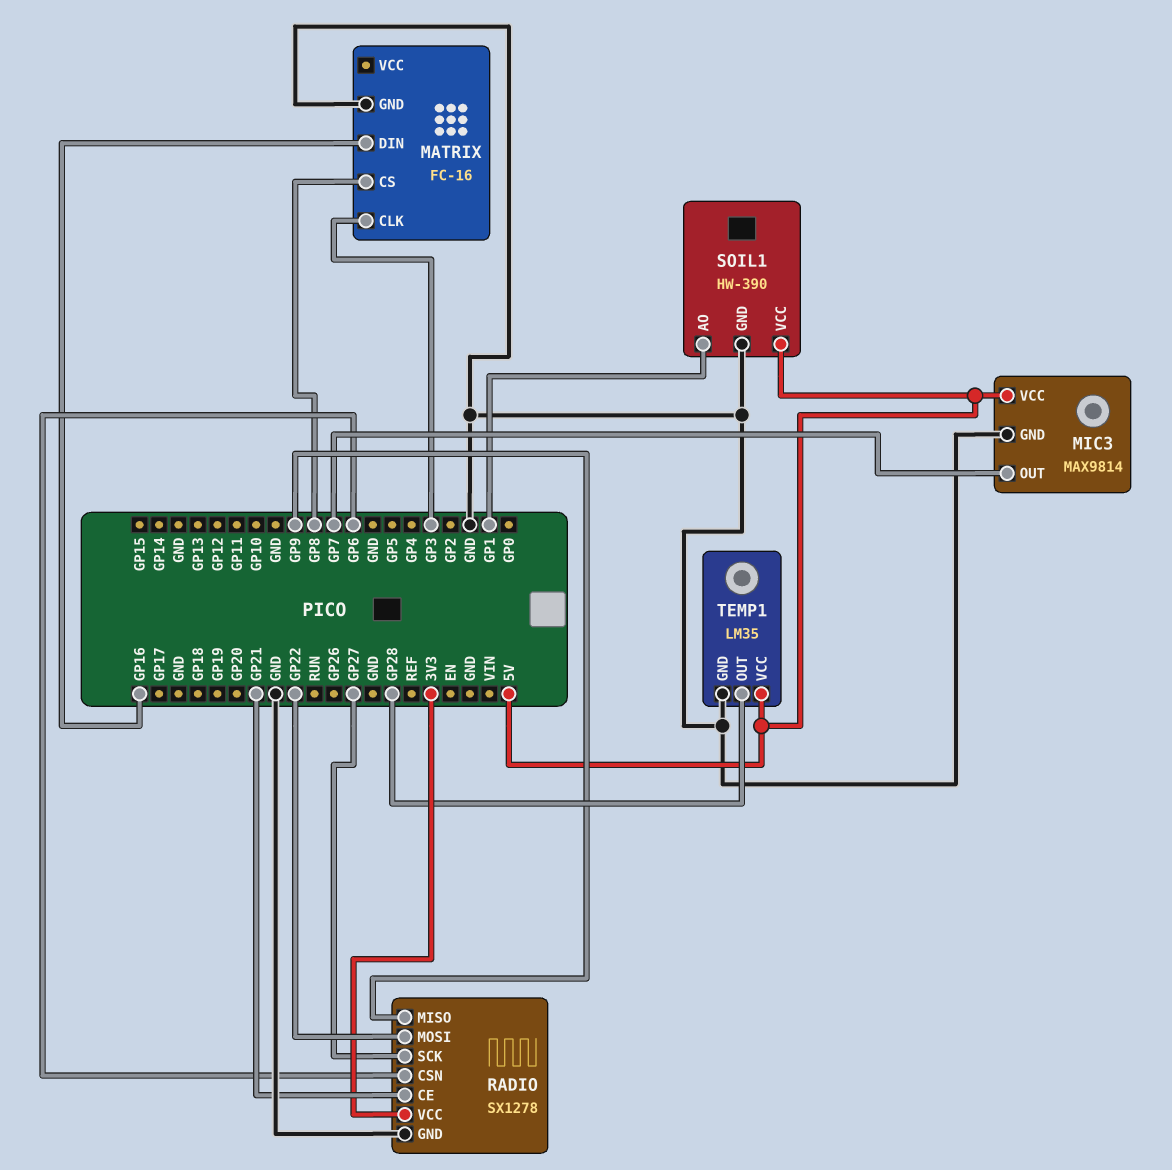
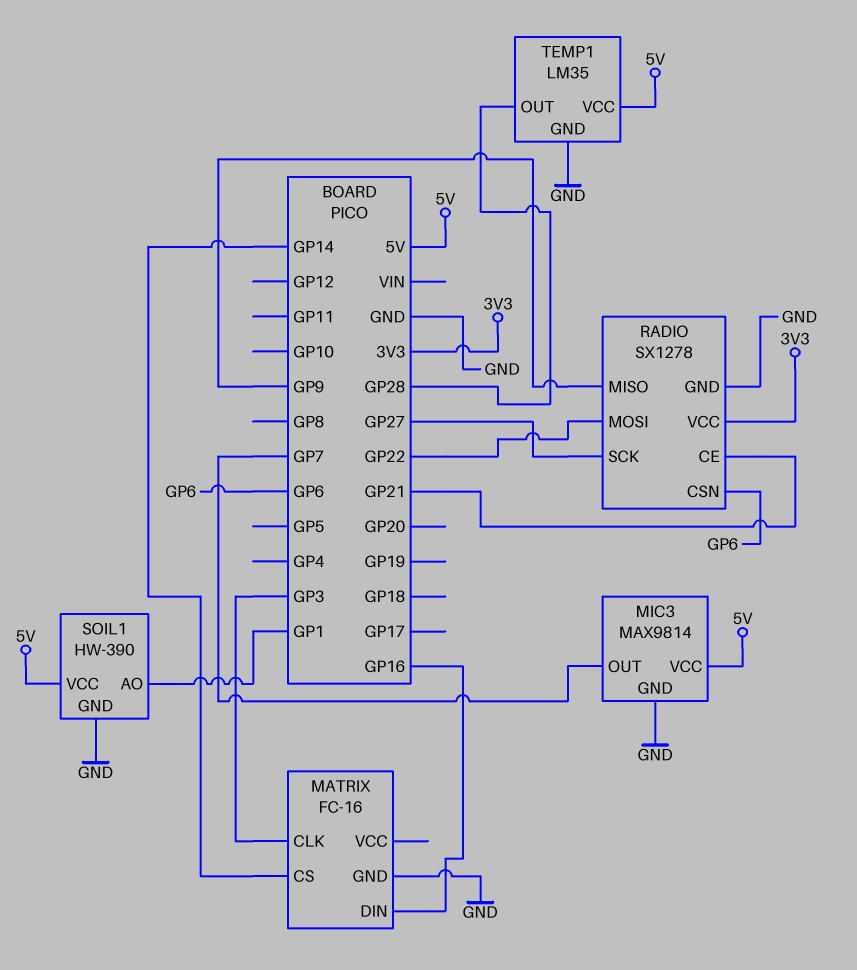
MATRIX pin CS: GP8 -> GP14

